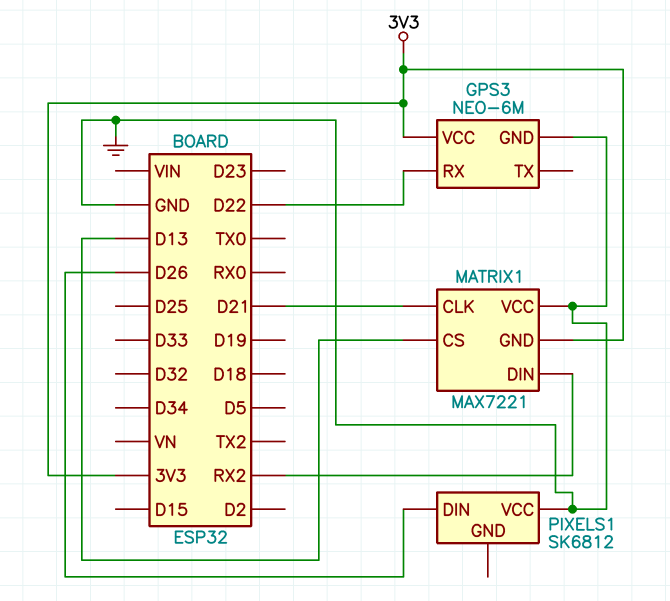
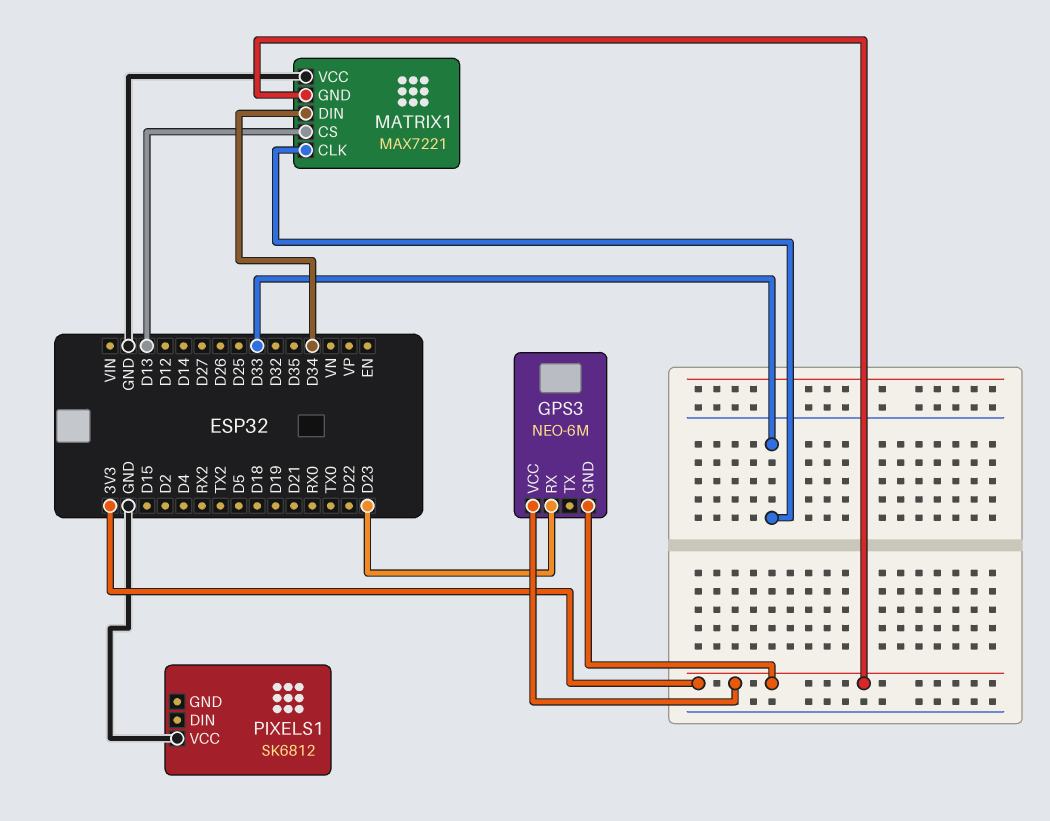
GPS3 pin GND: GND -> 3V3
GPS3 pin RX: D22 -> D23
MATRIX1 pin CLK: D21 -> D33
MATRIX1 pin DIN: RX2 -> D34
PIXELS1 pin DIN: D26 -> none

